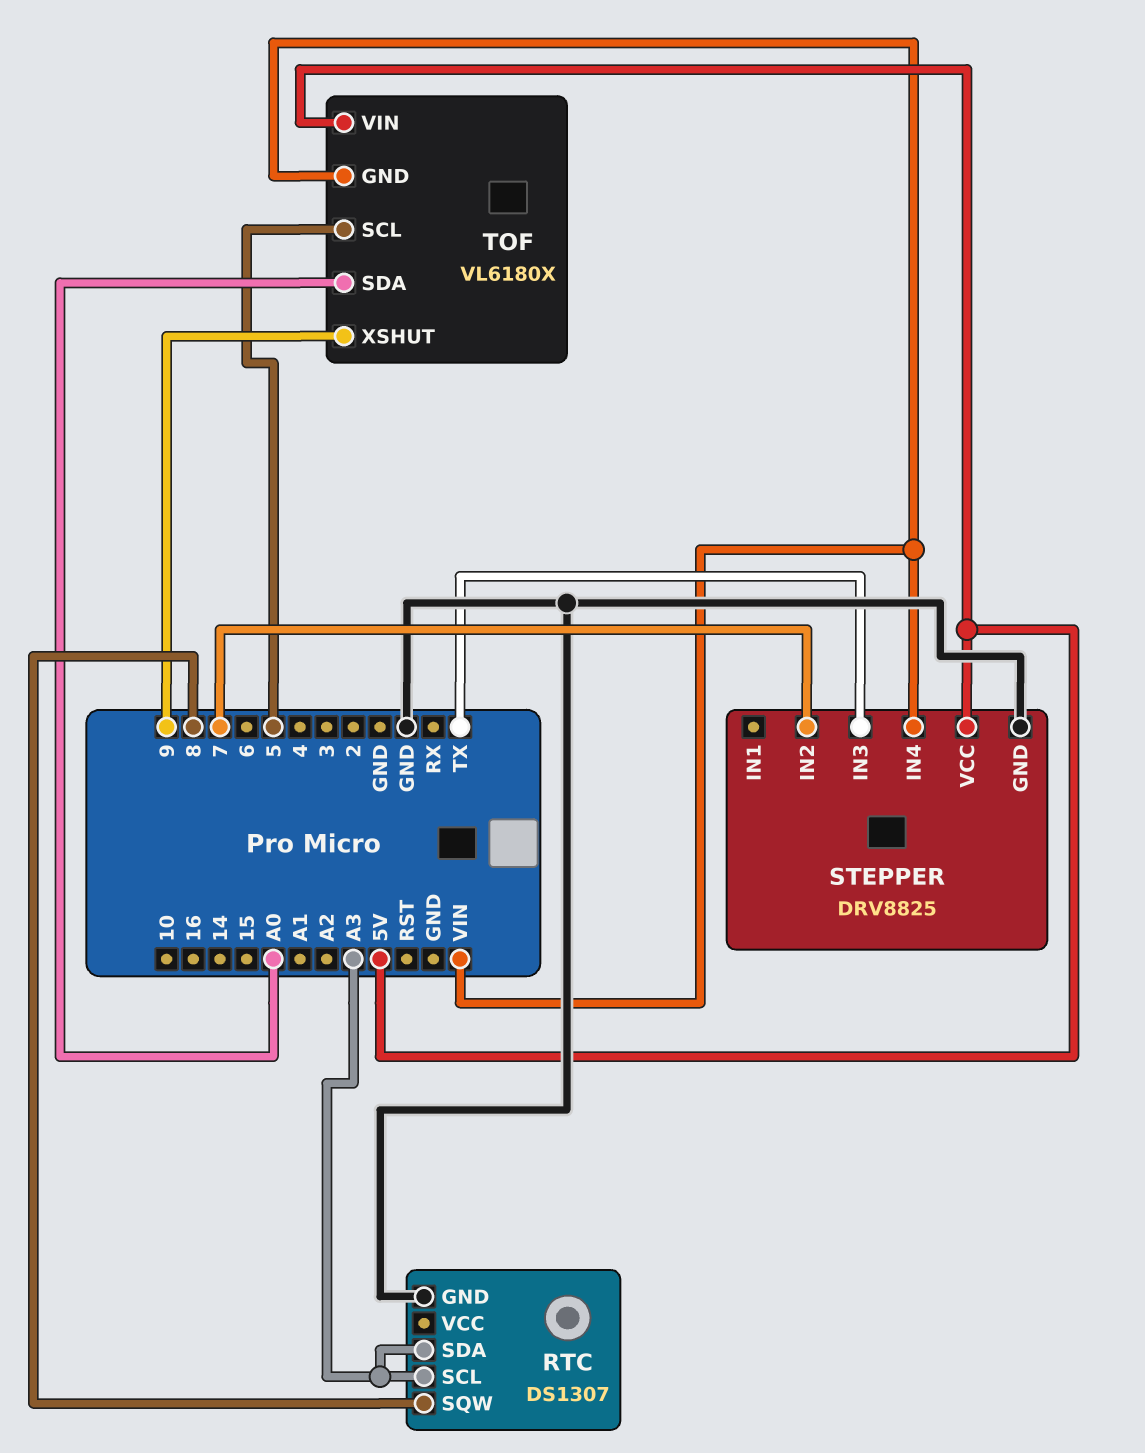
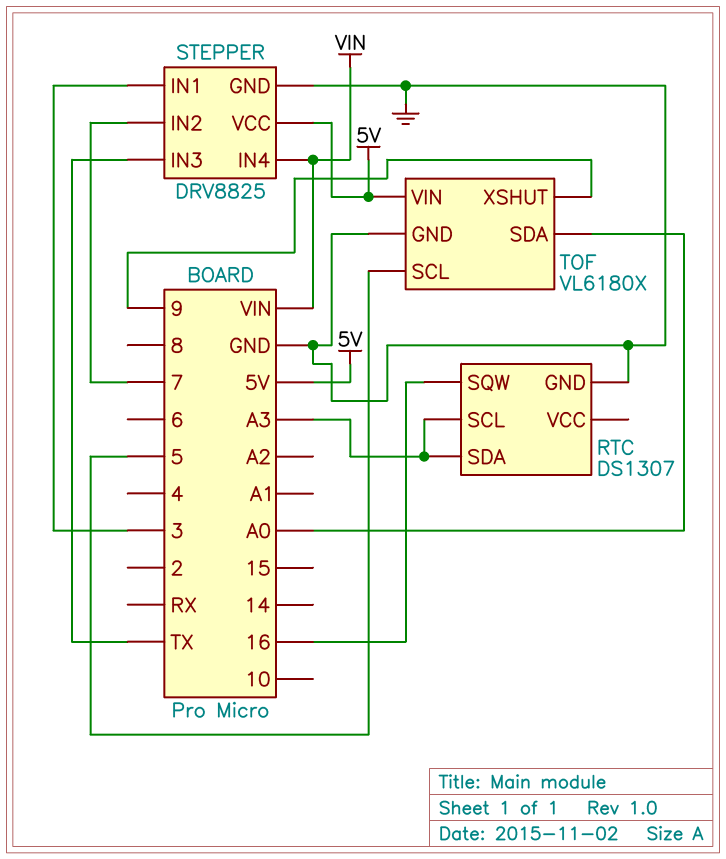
RTC pin SQW: 8 -> 16
STEPPER pin IN1: none -> 3
TOF pin GND: VIN -> GND

